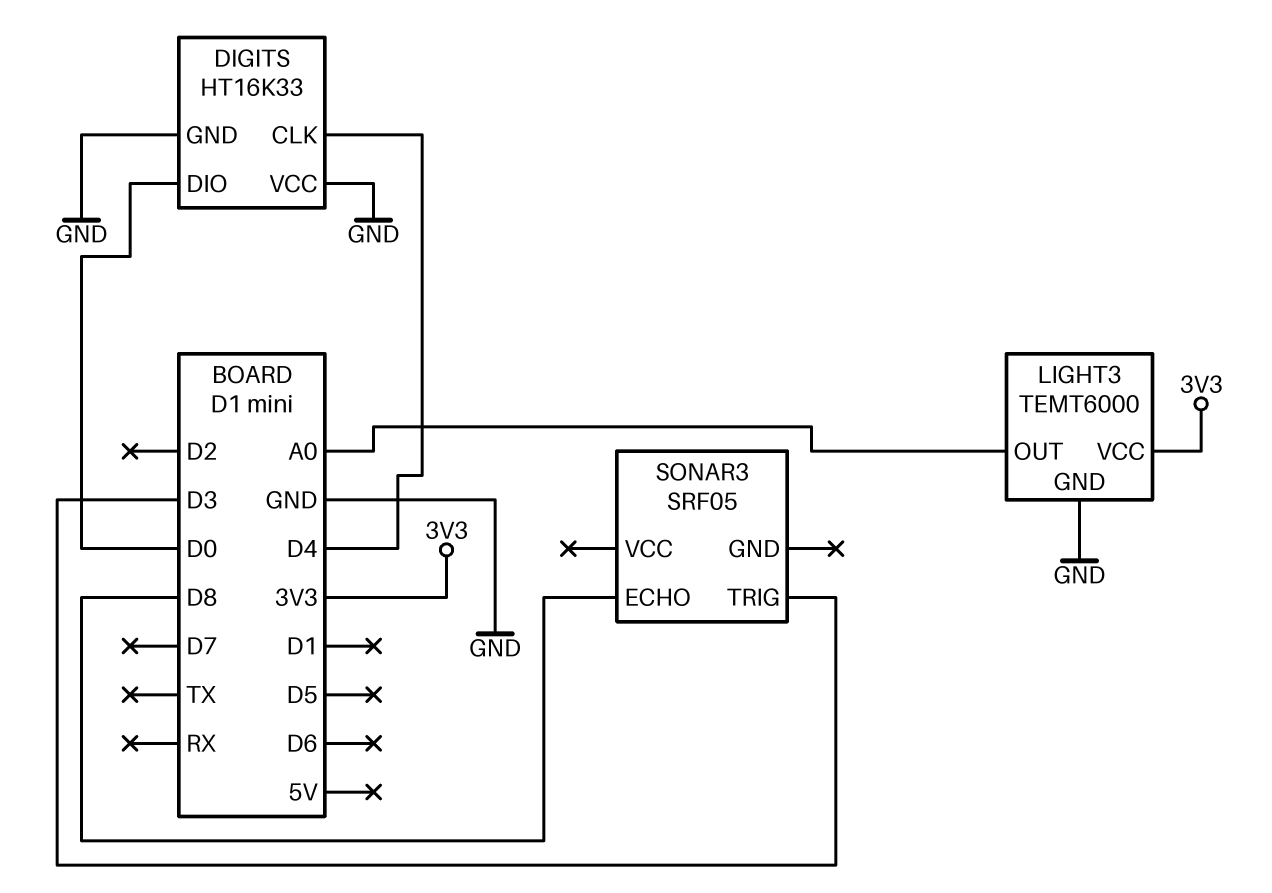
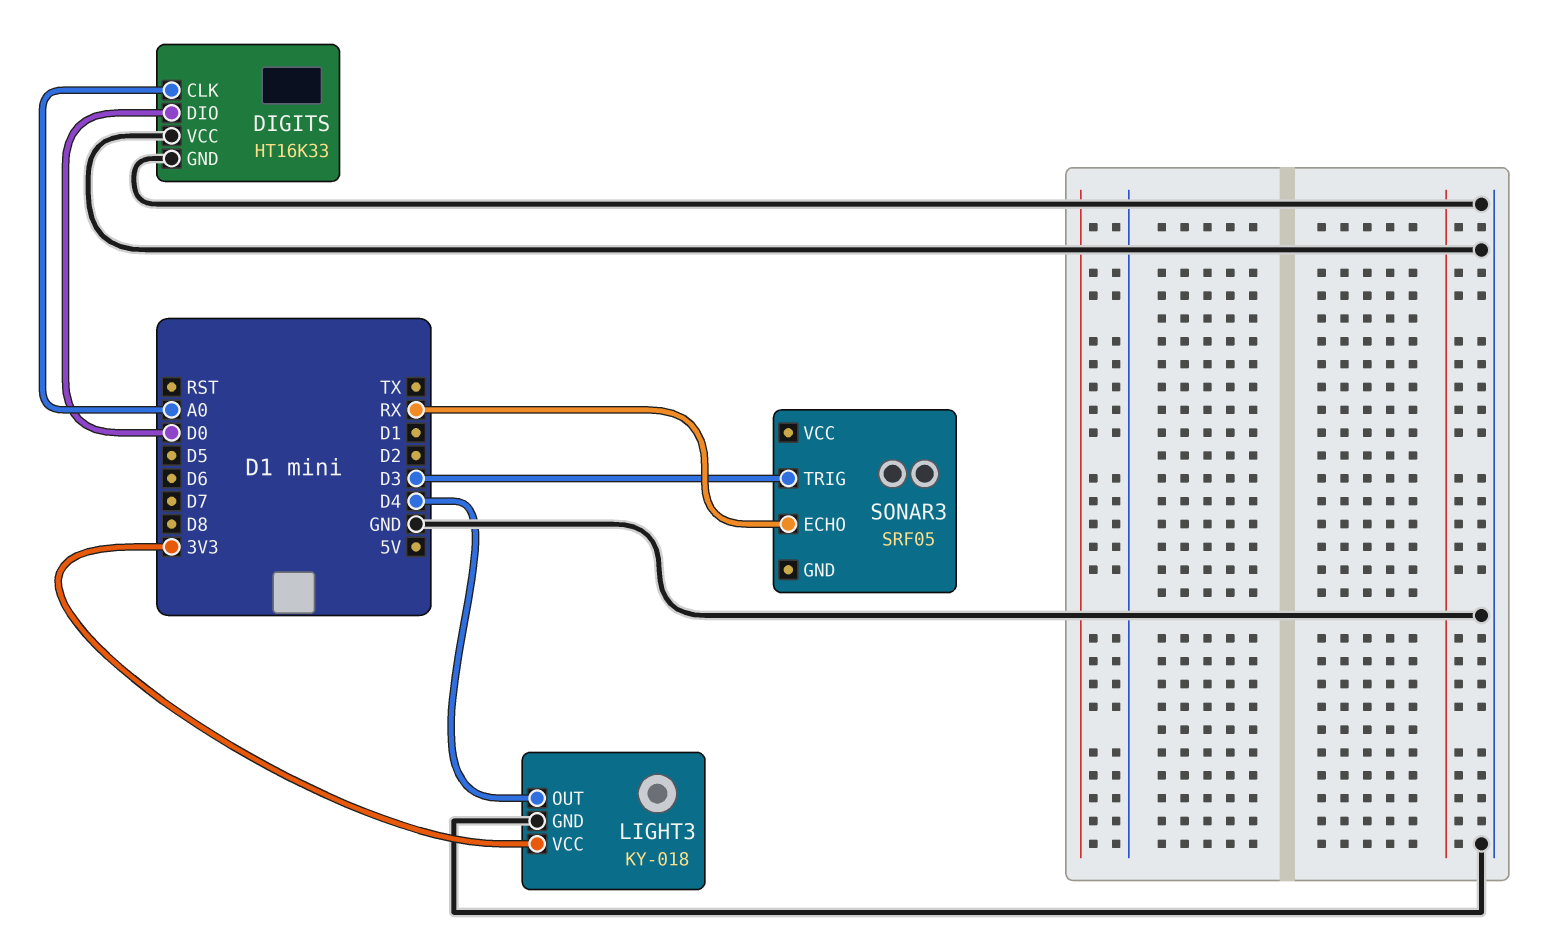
DIGITS pin CLK: D4 -> A0
LIGHT3: TEMT6000 -> KY-018
LIGHT3 pin OUT: A0 -> D4
SONAR3 pin ECHO: D8 -> RX

